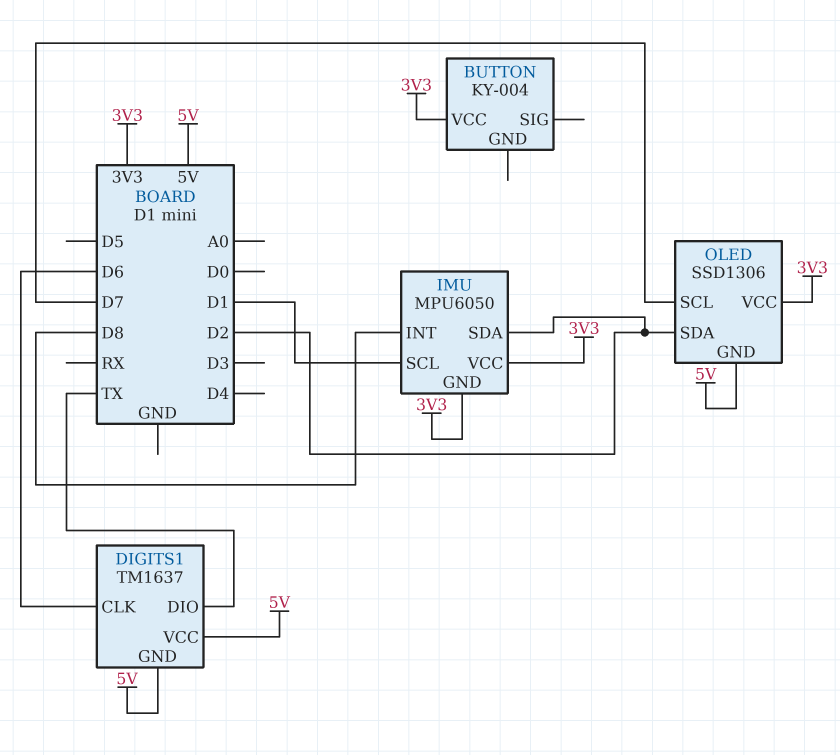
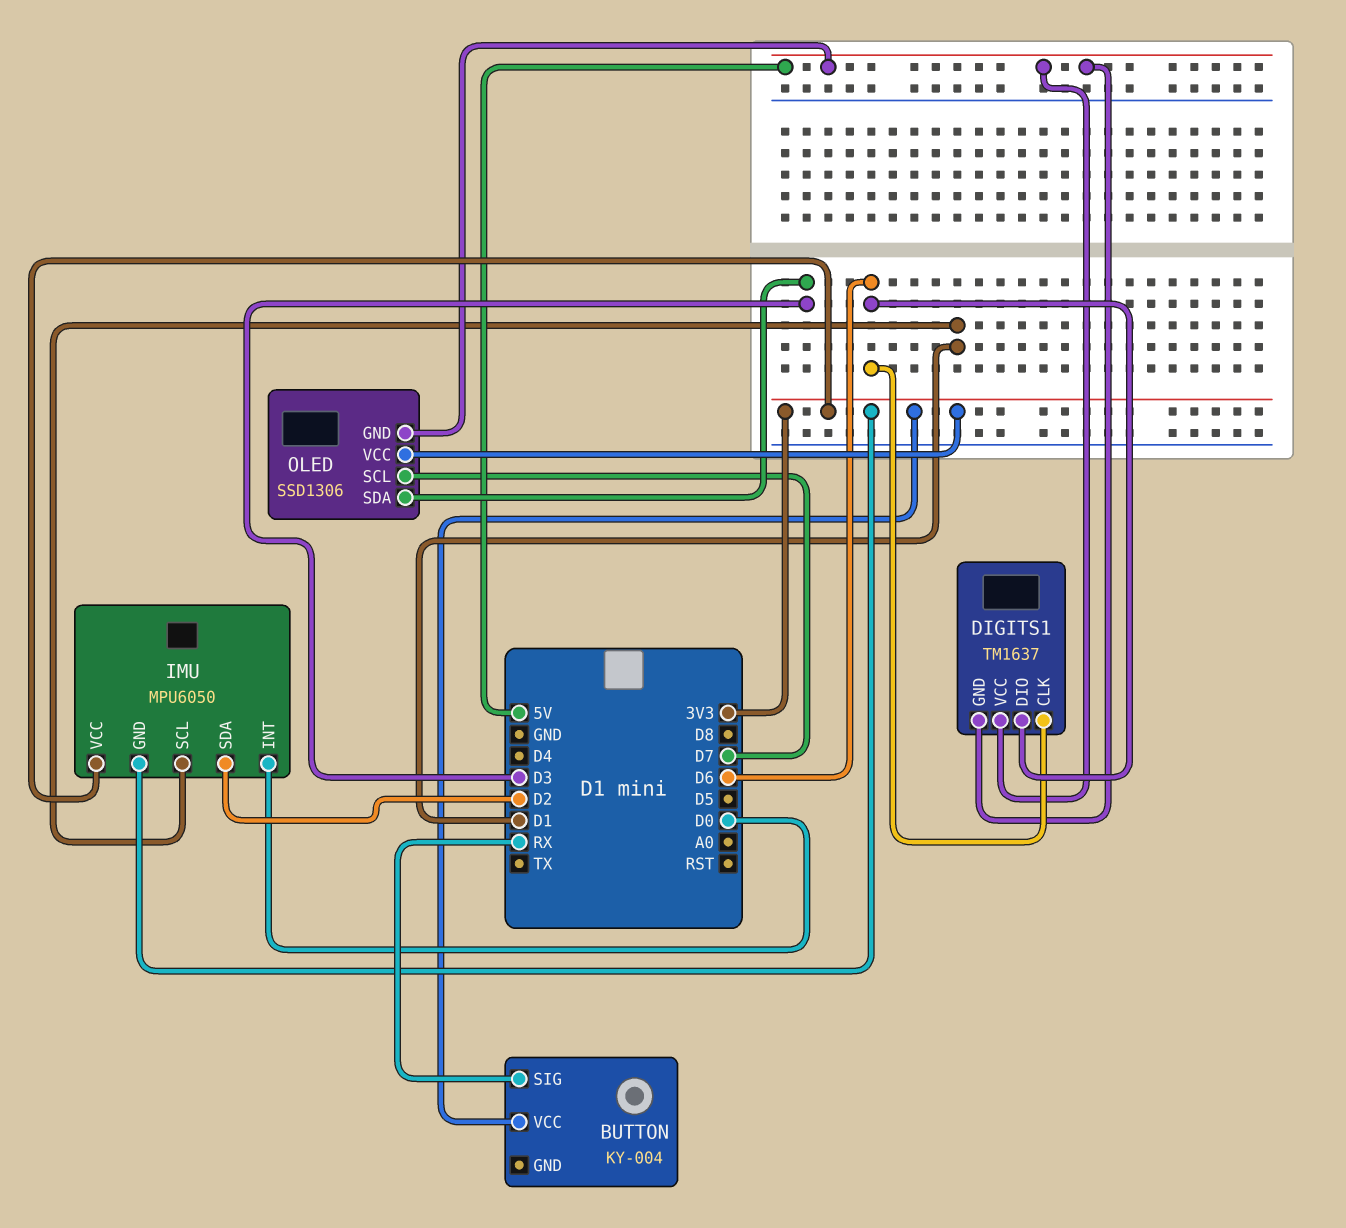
BUTTON pin SIG: none -> RX
DIGITS1 pin DIO: TX -> D6
IMU pin INT: D8 -> D0
OLED pin SDA: D2 -> D3

